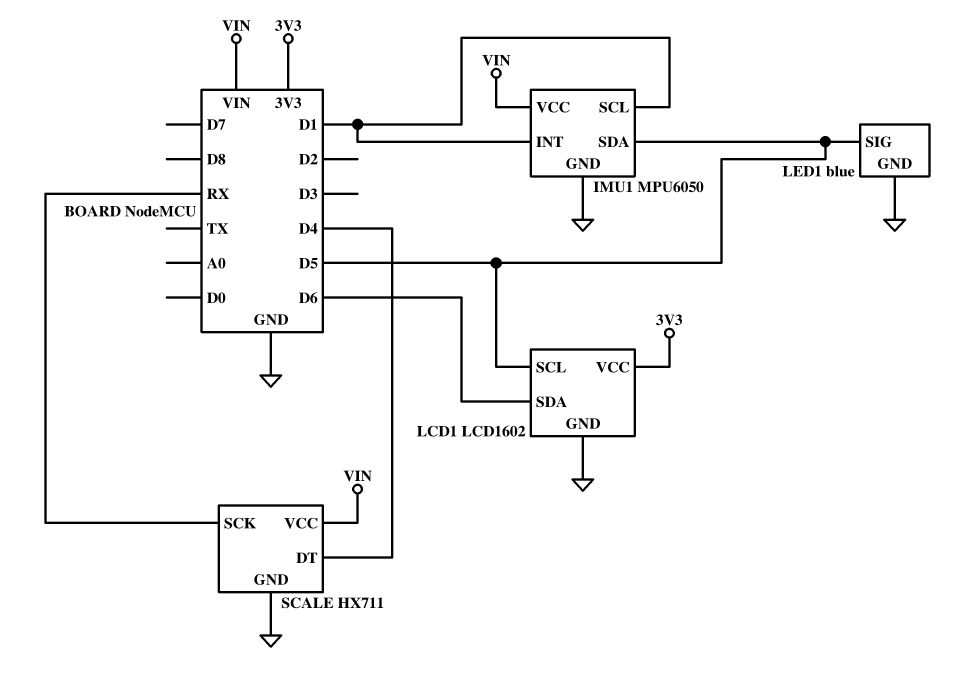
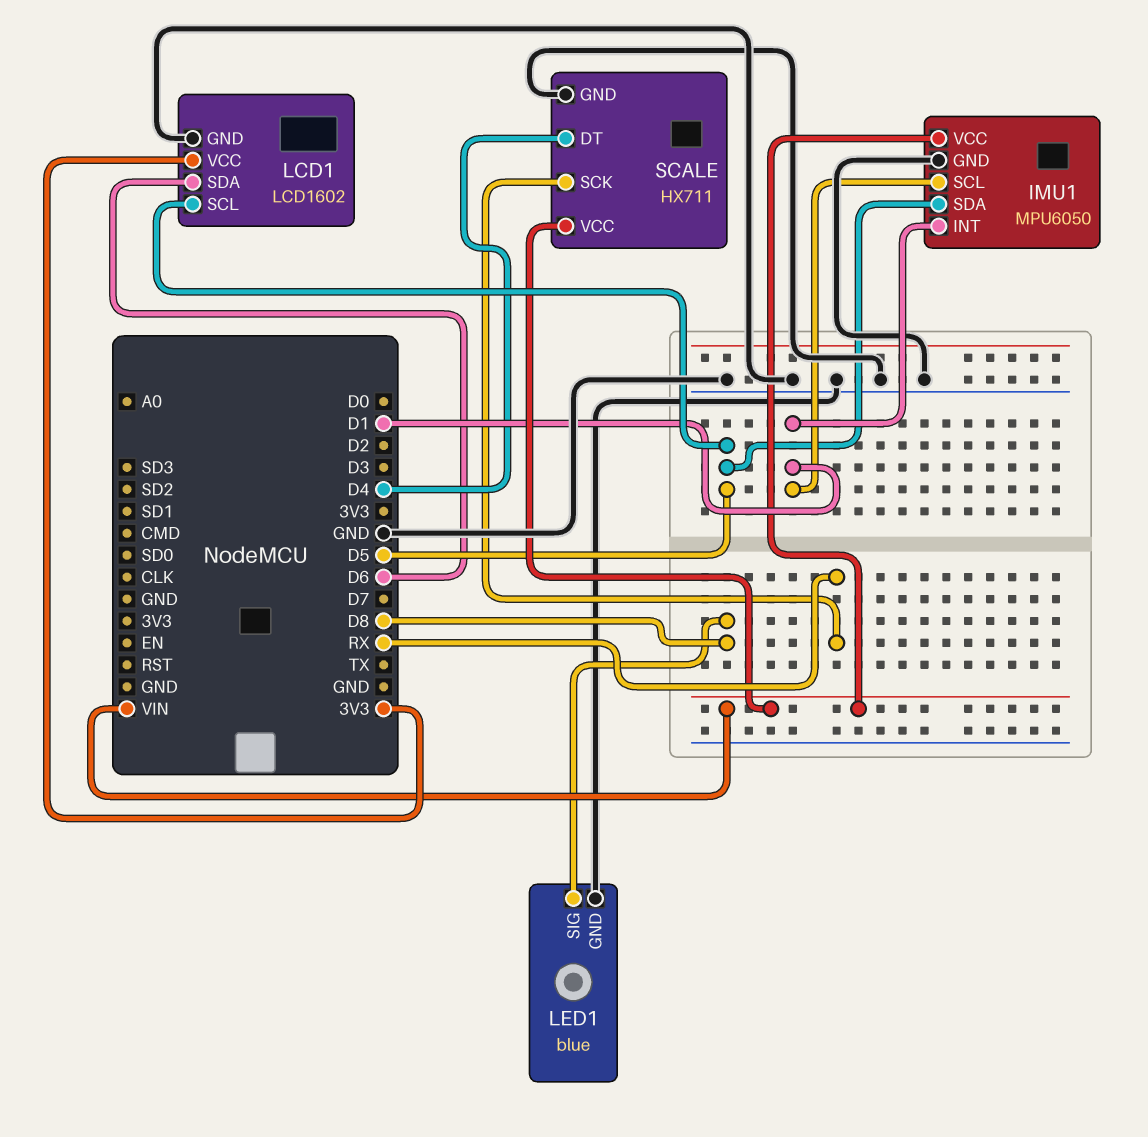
LED1 pin SIG: D5 -> D8

